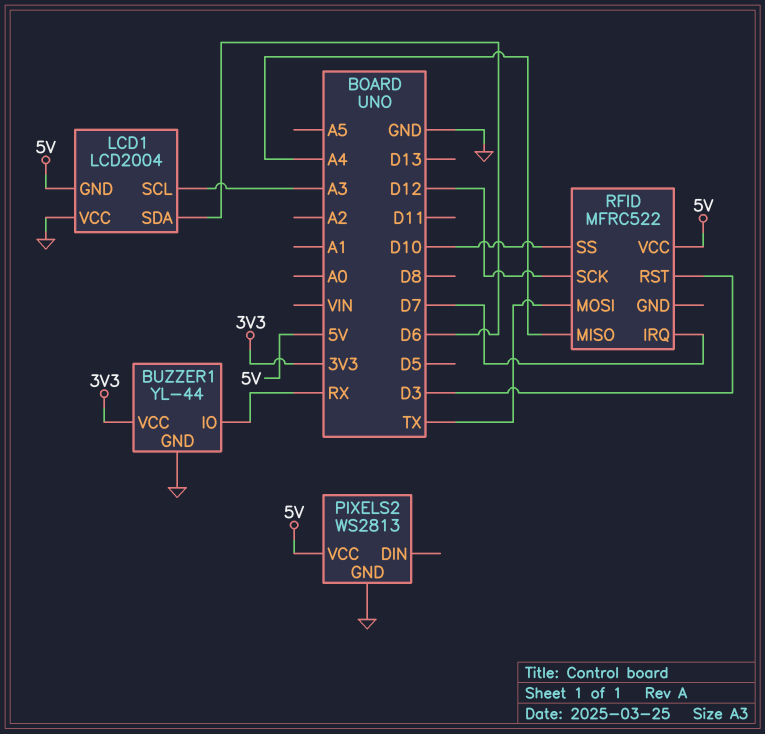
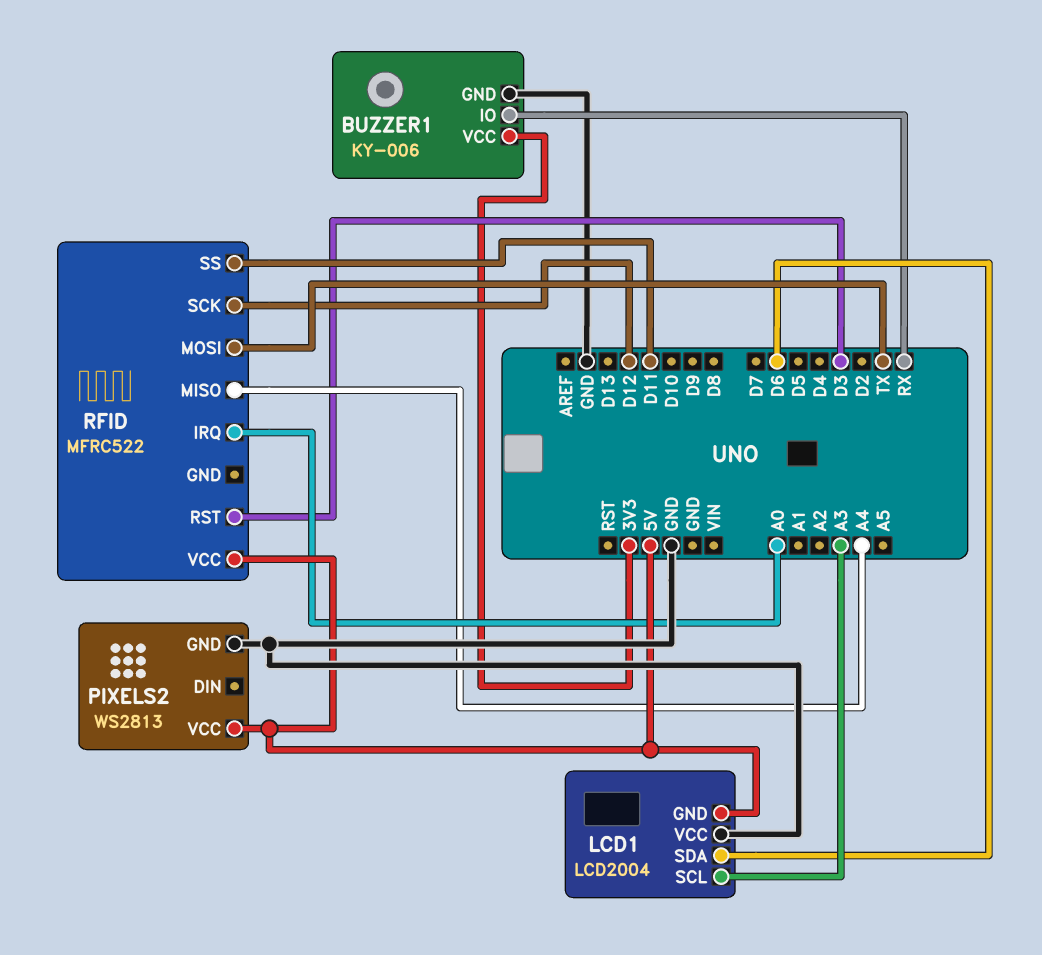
BUZZER1: YL-44 -> KY-006
RFID pin IRQ: D7 -> A0
RFID pin SS: D10 -> D11

